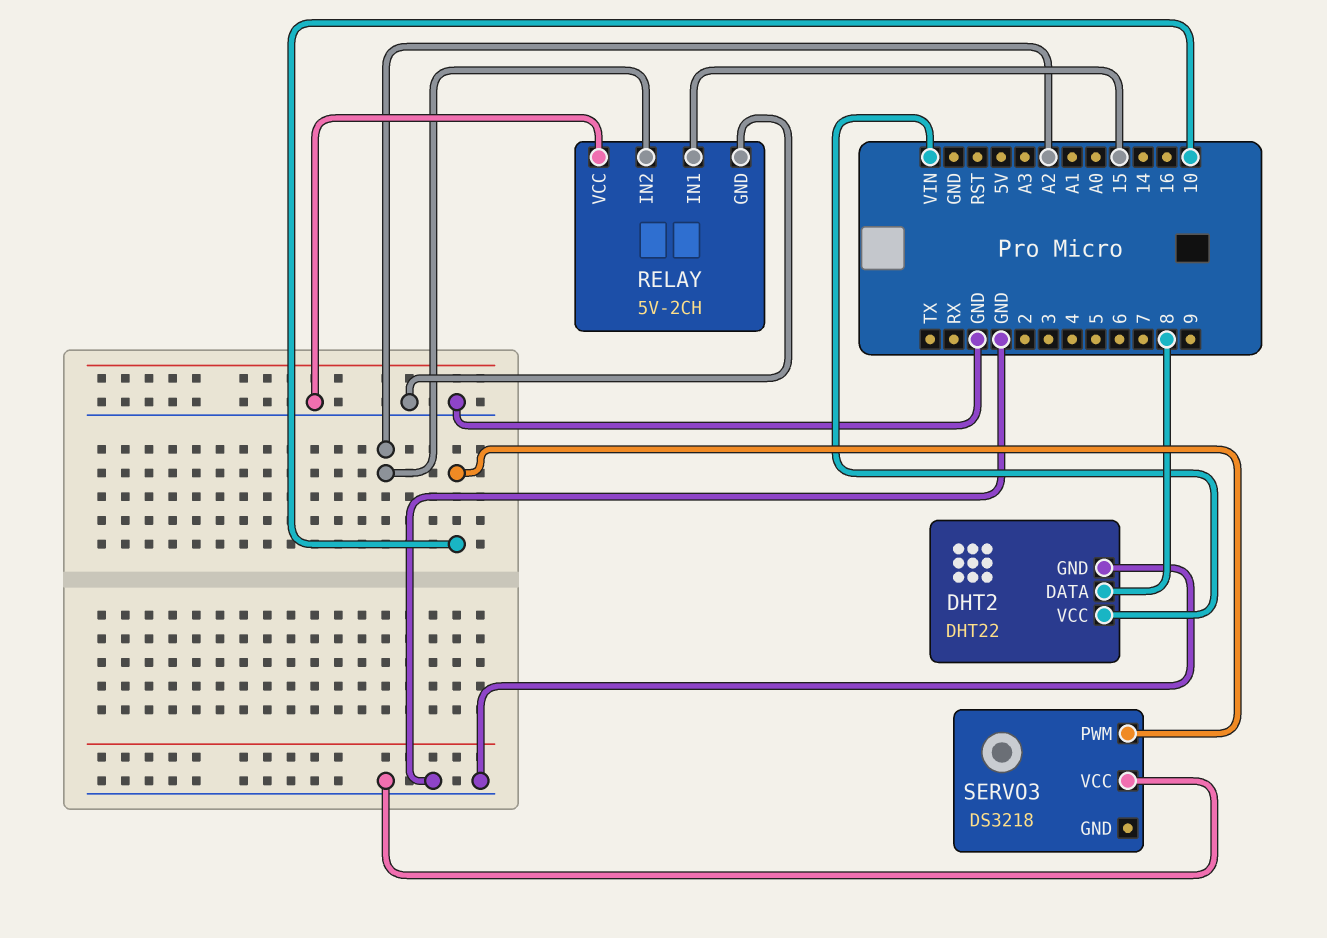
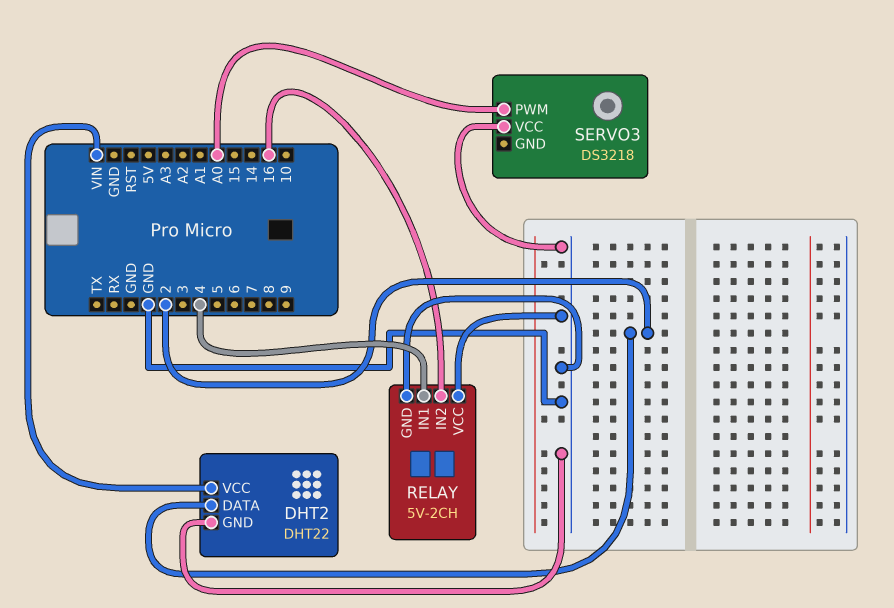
DHT2 pin DATA: 8 -> 2
RELAY pin IN1: 15 -> 4
RELAY pin IN2: A2 -> 16
SERVO3 pin PWM: 10 -> A0

